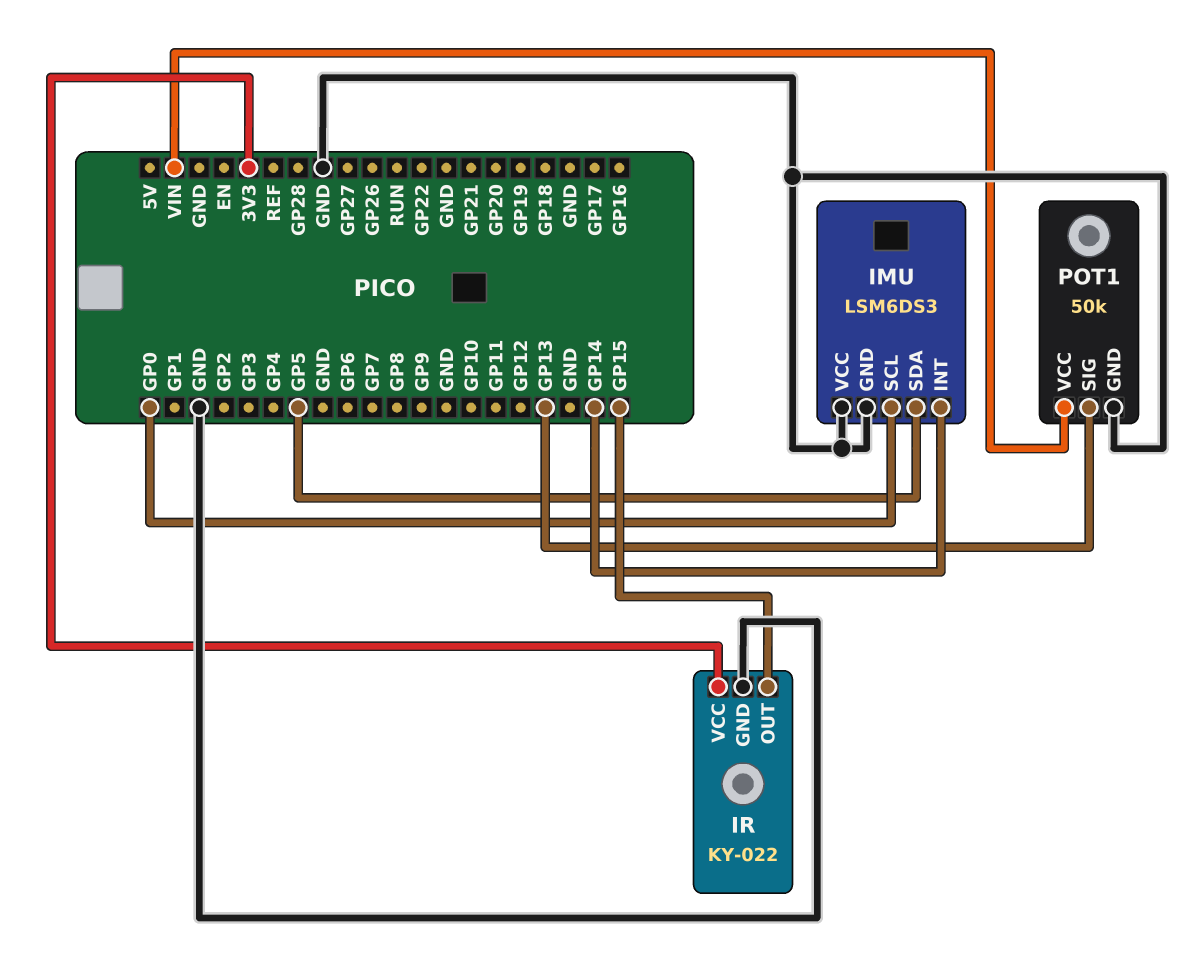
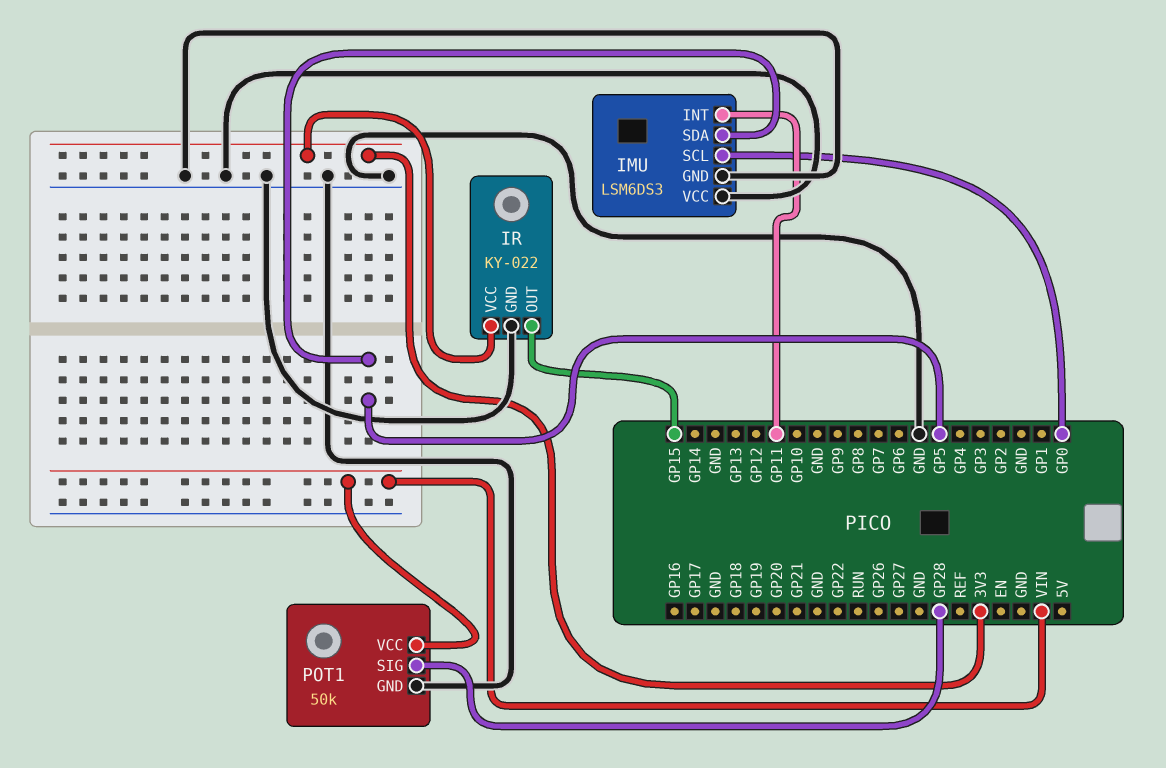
IMU pin INT: GP14 -> GP11
POT1 pin SIG: GP13 -> GP28

